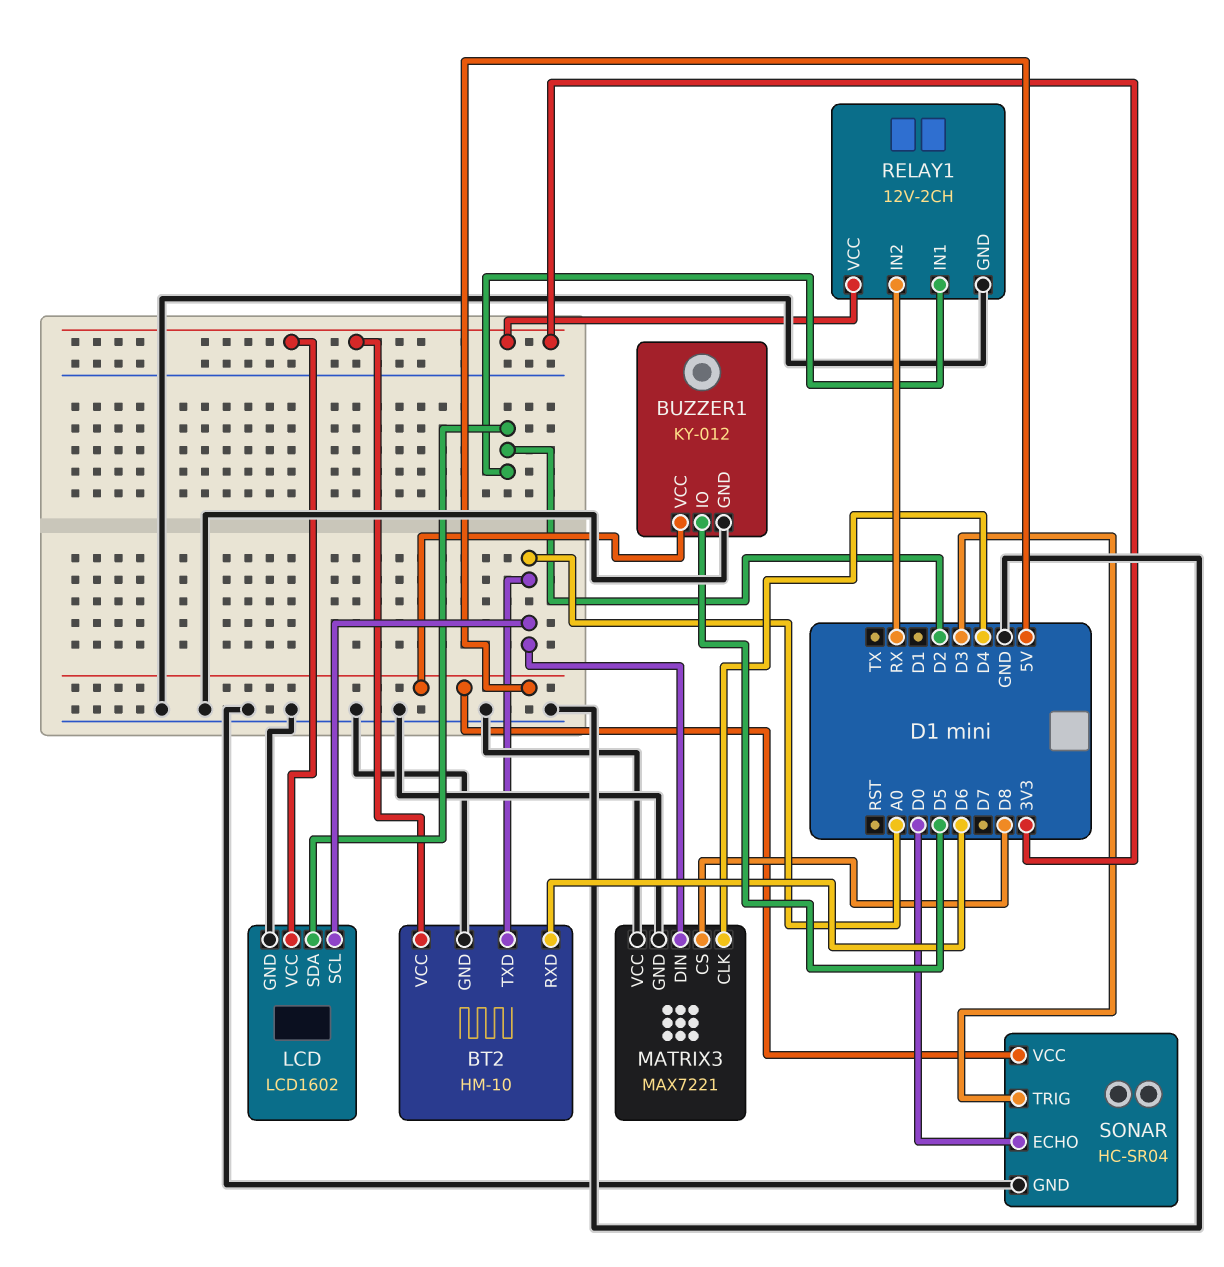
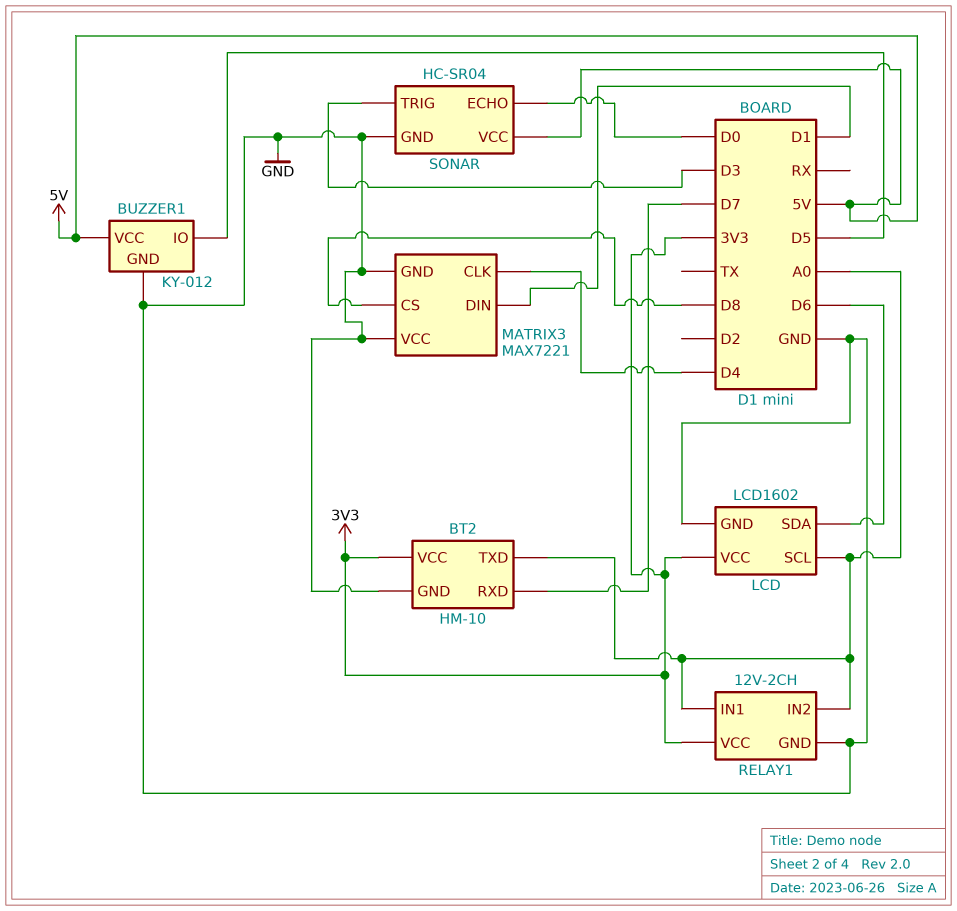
BT2 pin RXD: D6 -> D7
LCD pin SDA: D2 -> D6
MATRIX3 pin DIN: A0 -> D1
RELAY1 pin IN1: D2 -> A0
RELAY1 pin IN2: RX -> A0

